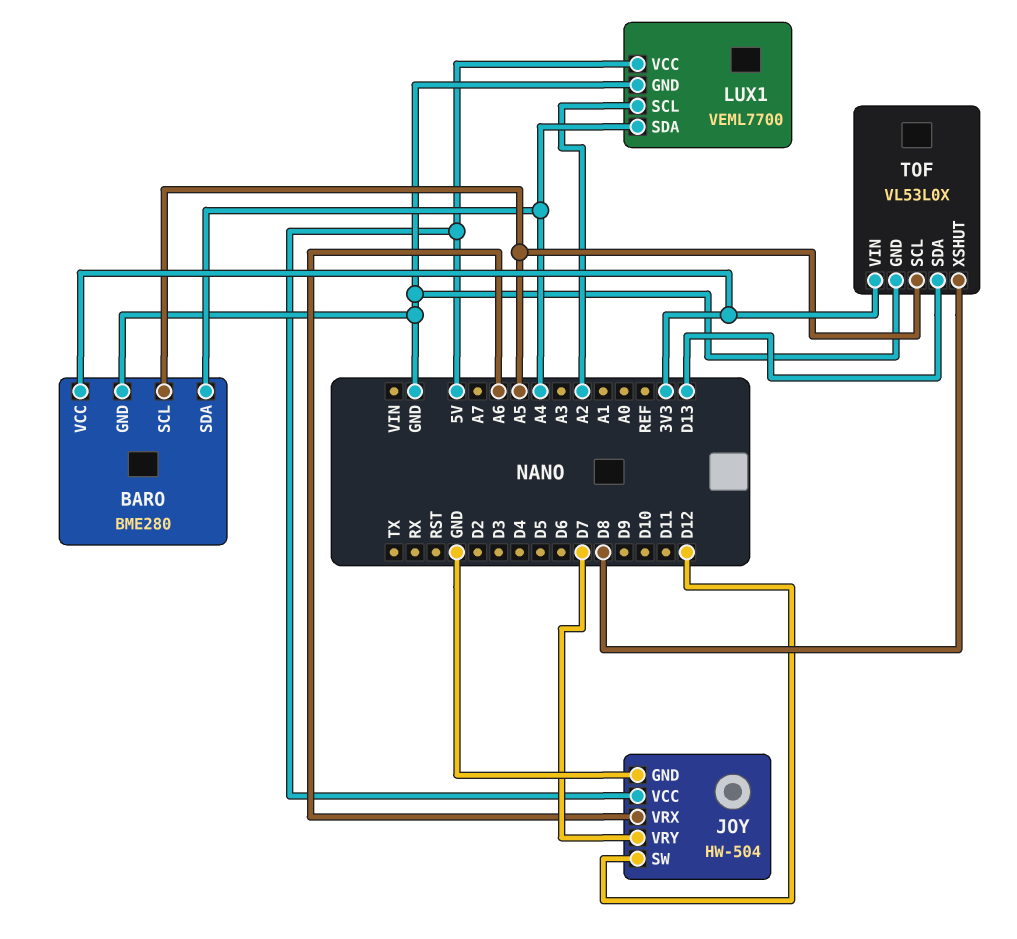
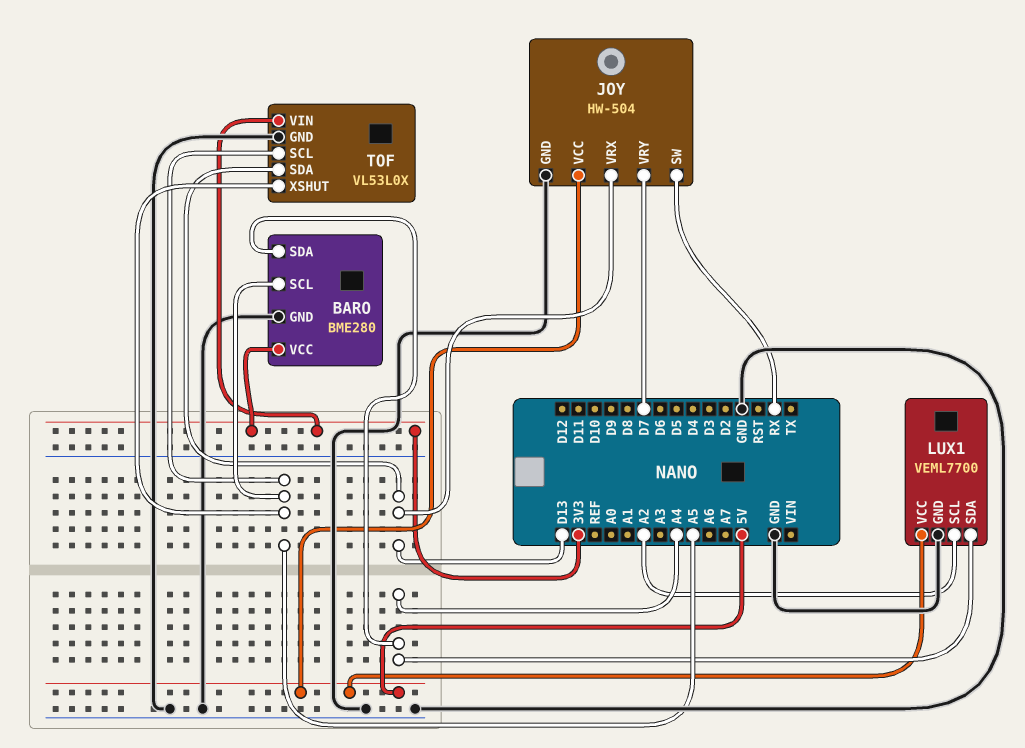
JOY pin SW: D12 -> RX
JOY pin VRX: A6 -> D13
TOF pin XSHUT: D8 -> A5

